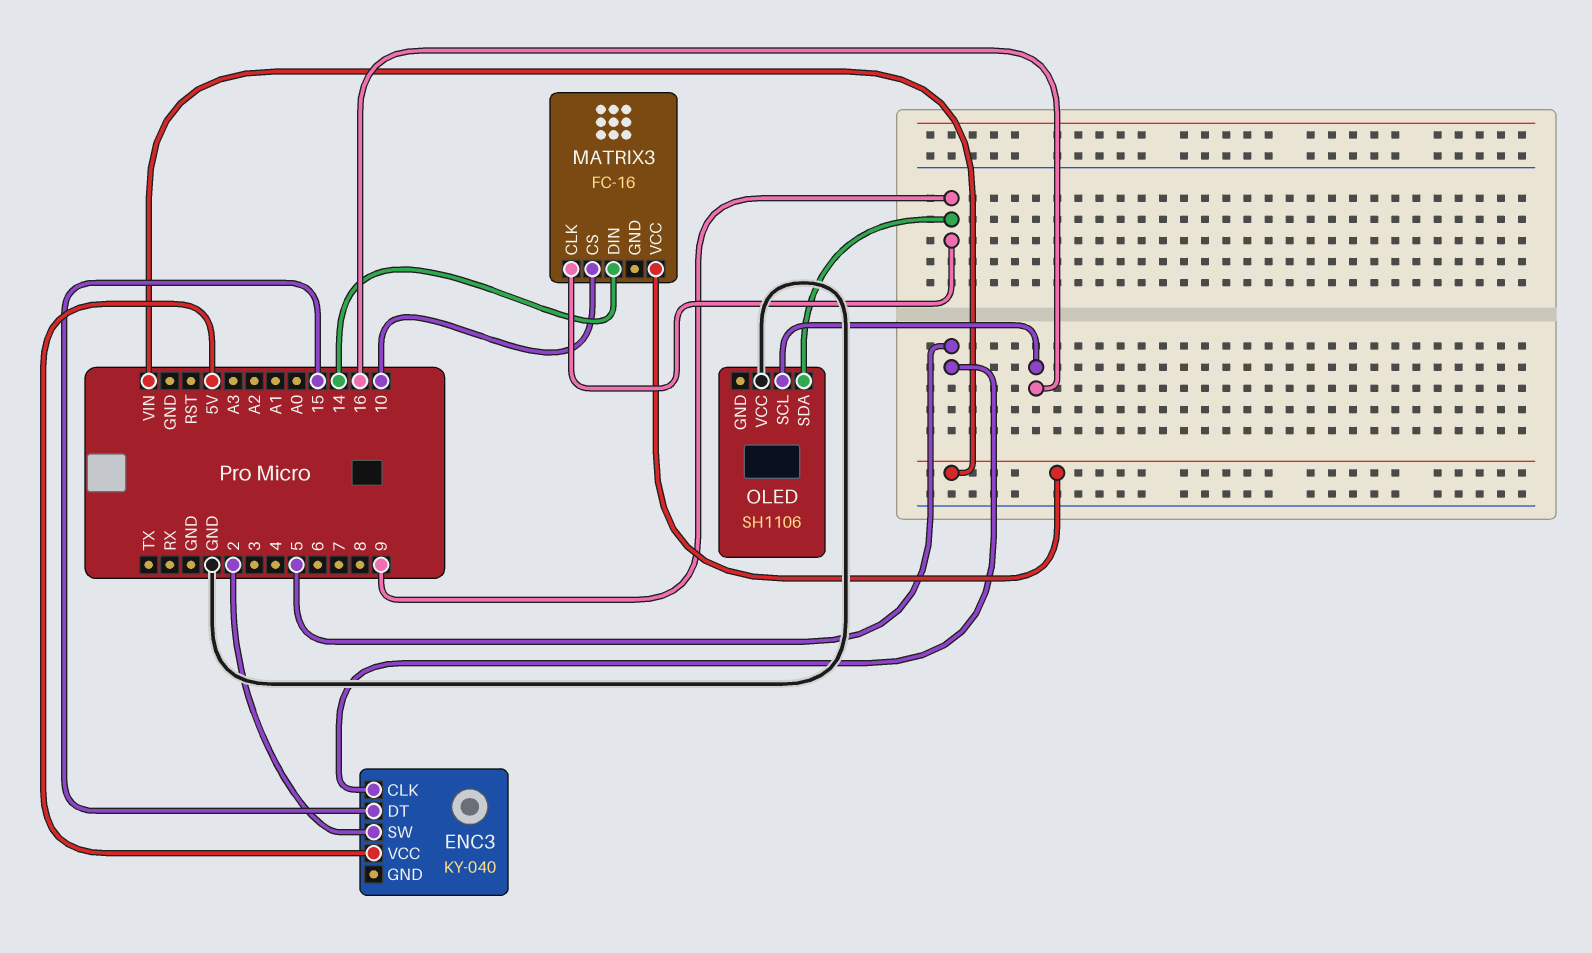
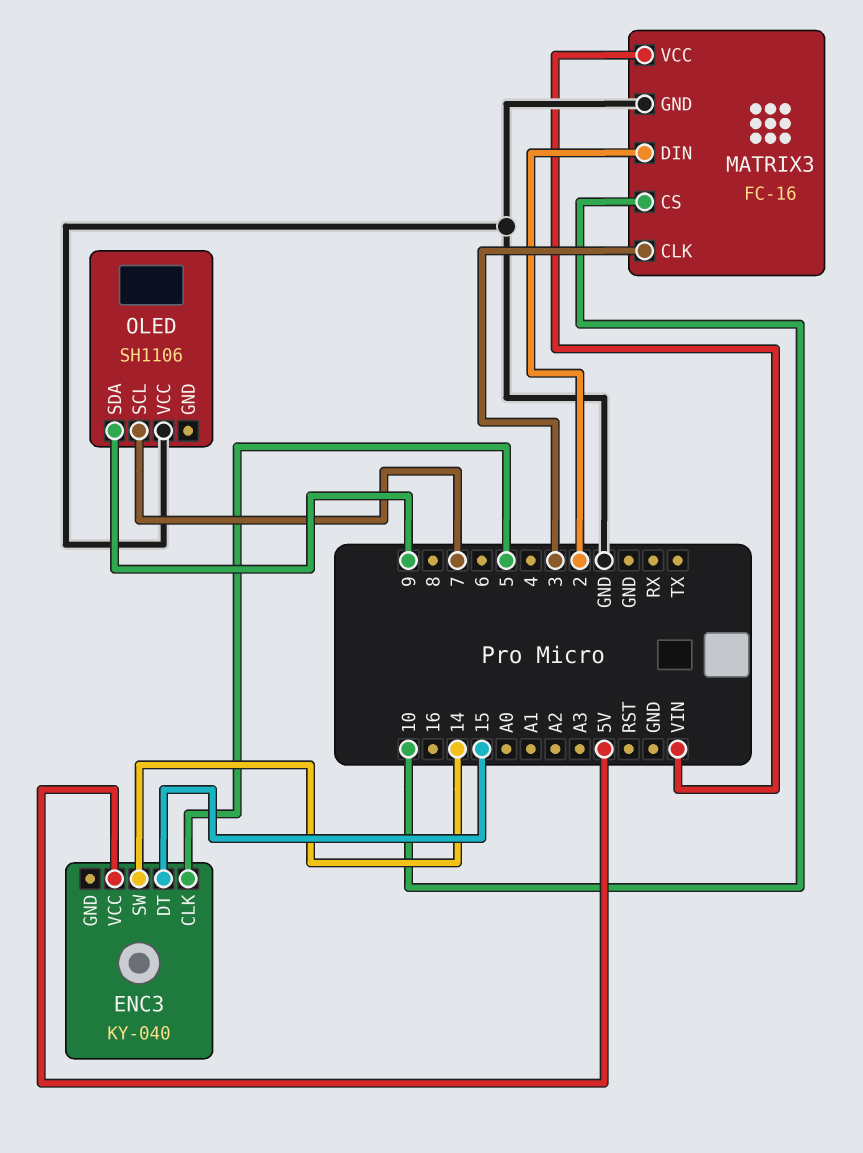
ENC3 pin SW: 2 -> 14
MATRIX3 pin CLK: 9 -> 3
MATRIX3 pin DIN: 14 -> 2
MATRIX3 pin GND: none -> GND
OLED pin SCL: 16 -> 7

